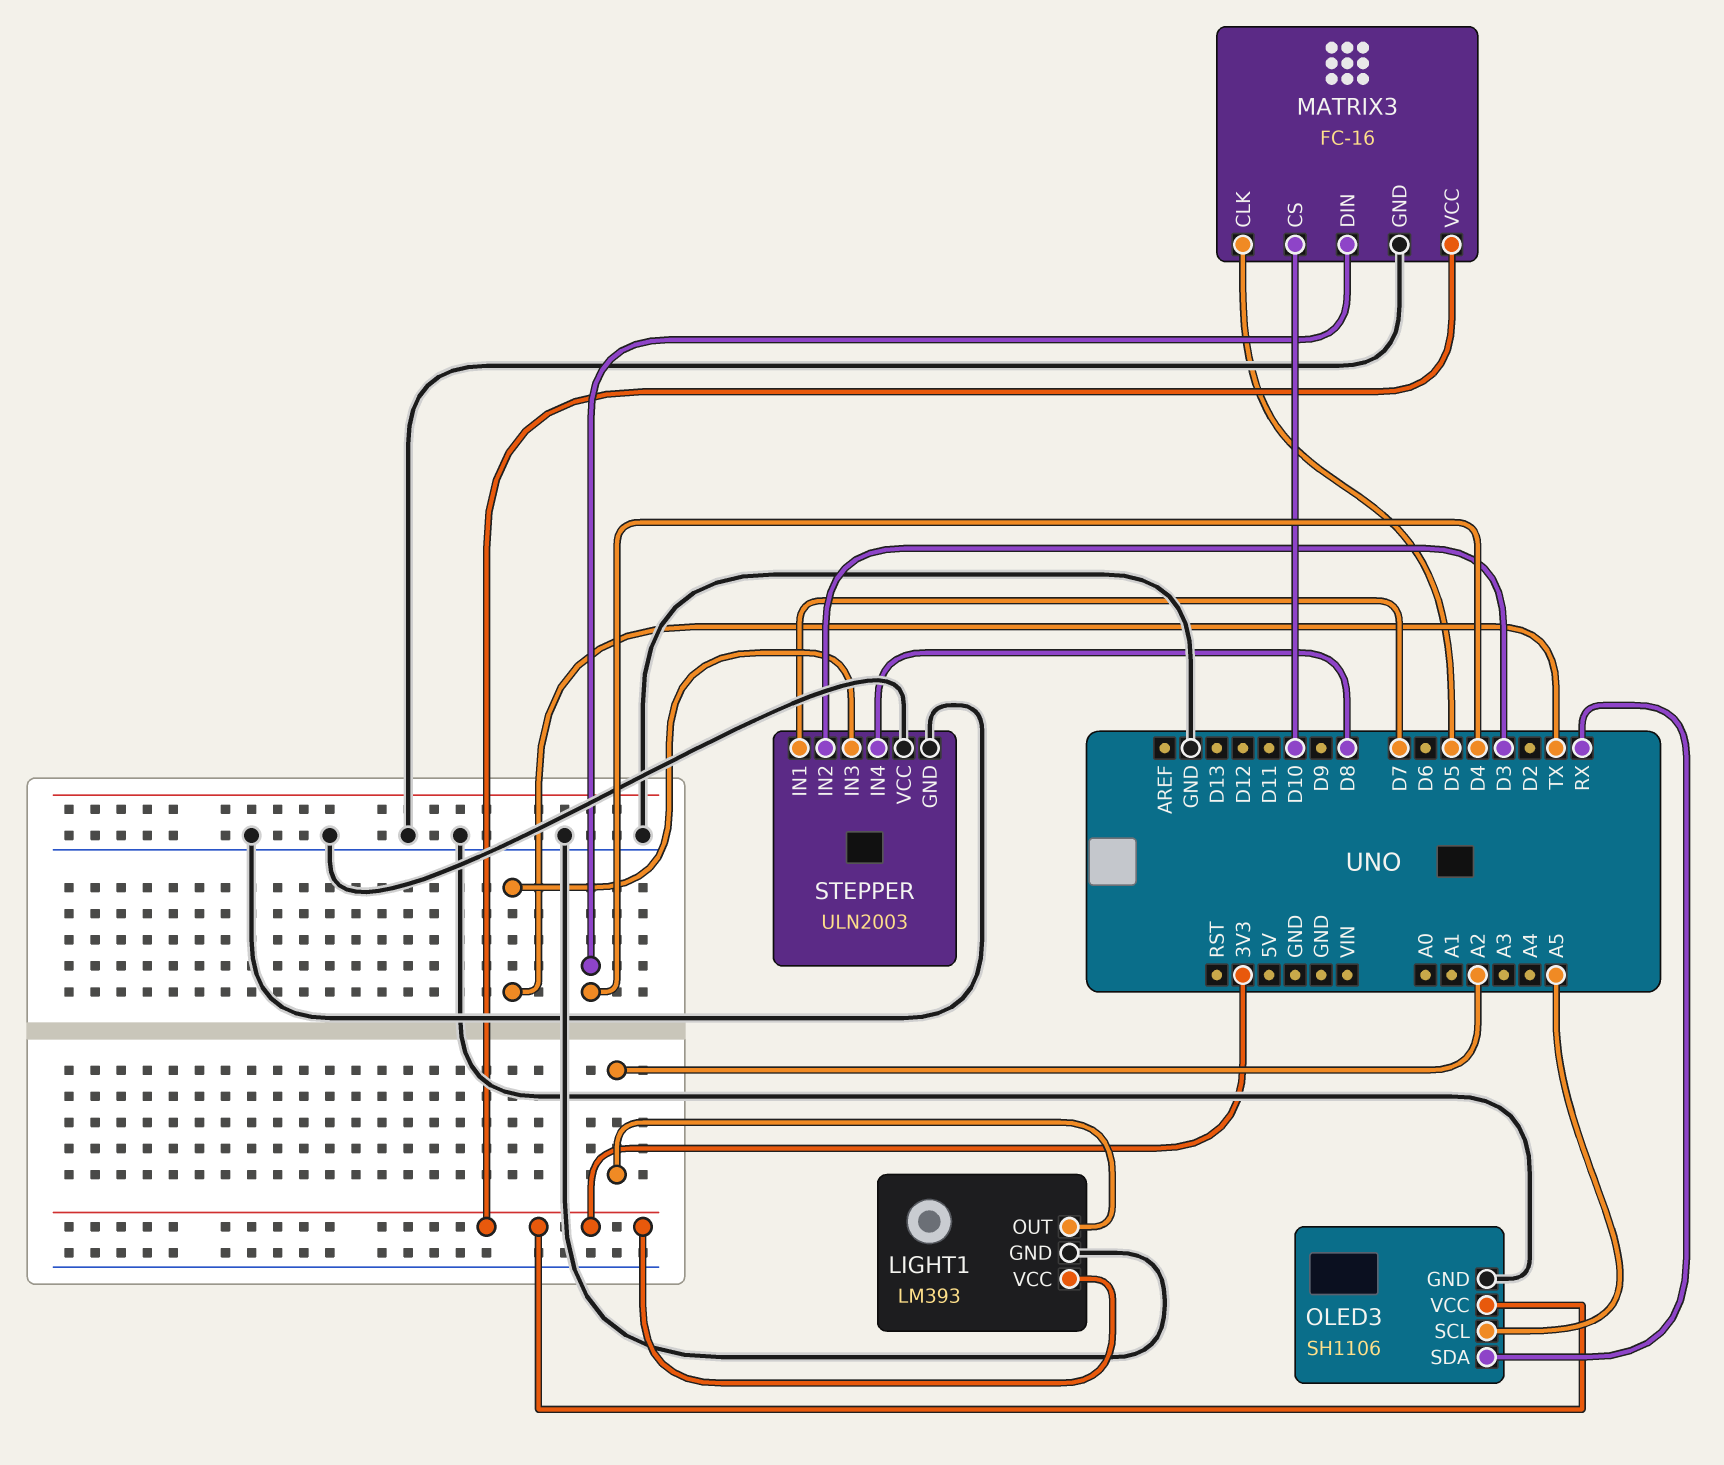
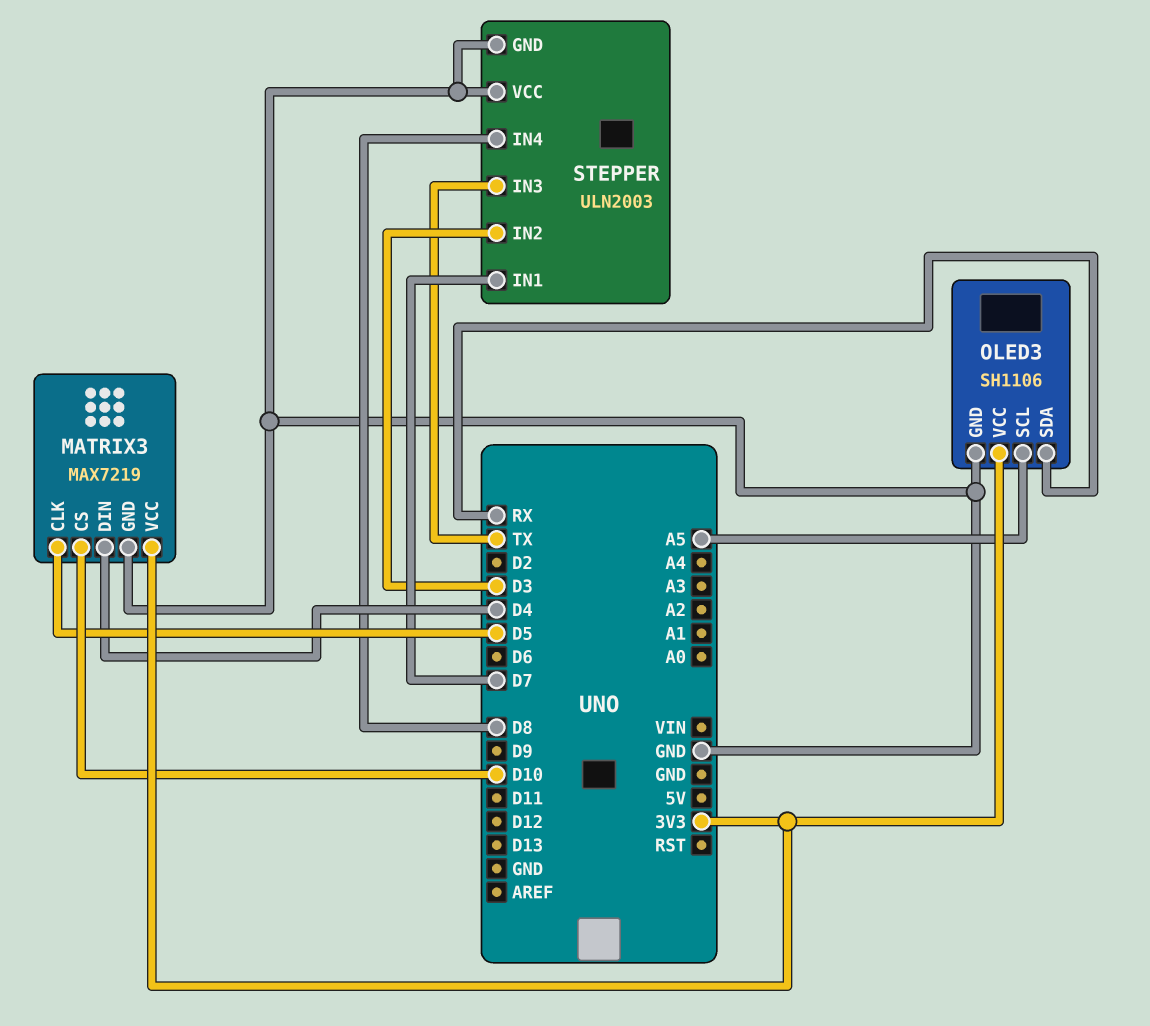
LIGHT1: LM393 -> none
LIGHT1 pin GND: GND -> none
LIGHT1 pin OUT: A2 -> none
LIGHT1 pin VCC: 3V3 -> none
MATRIX3: FC-16 -> MAX7219

